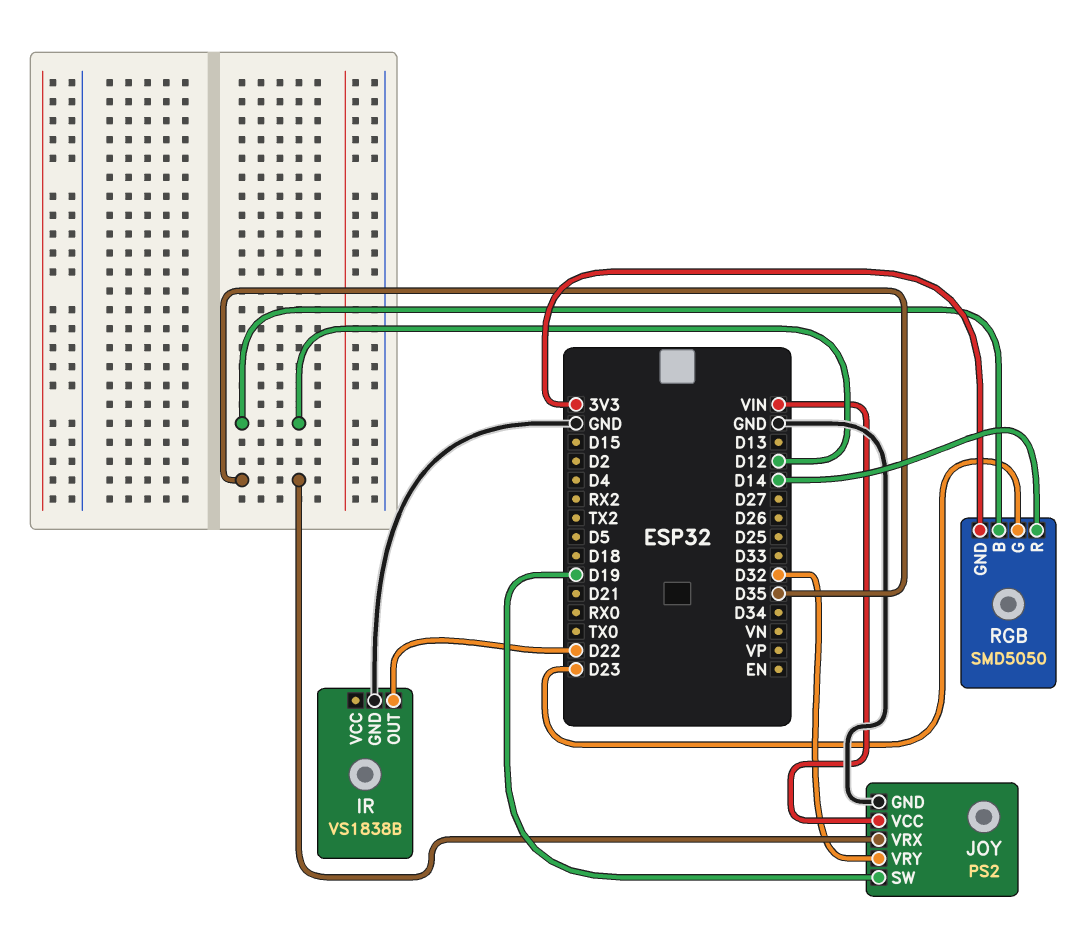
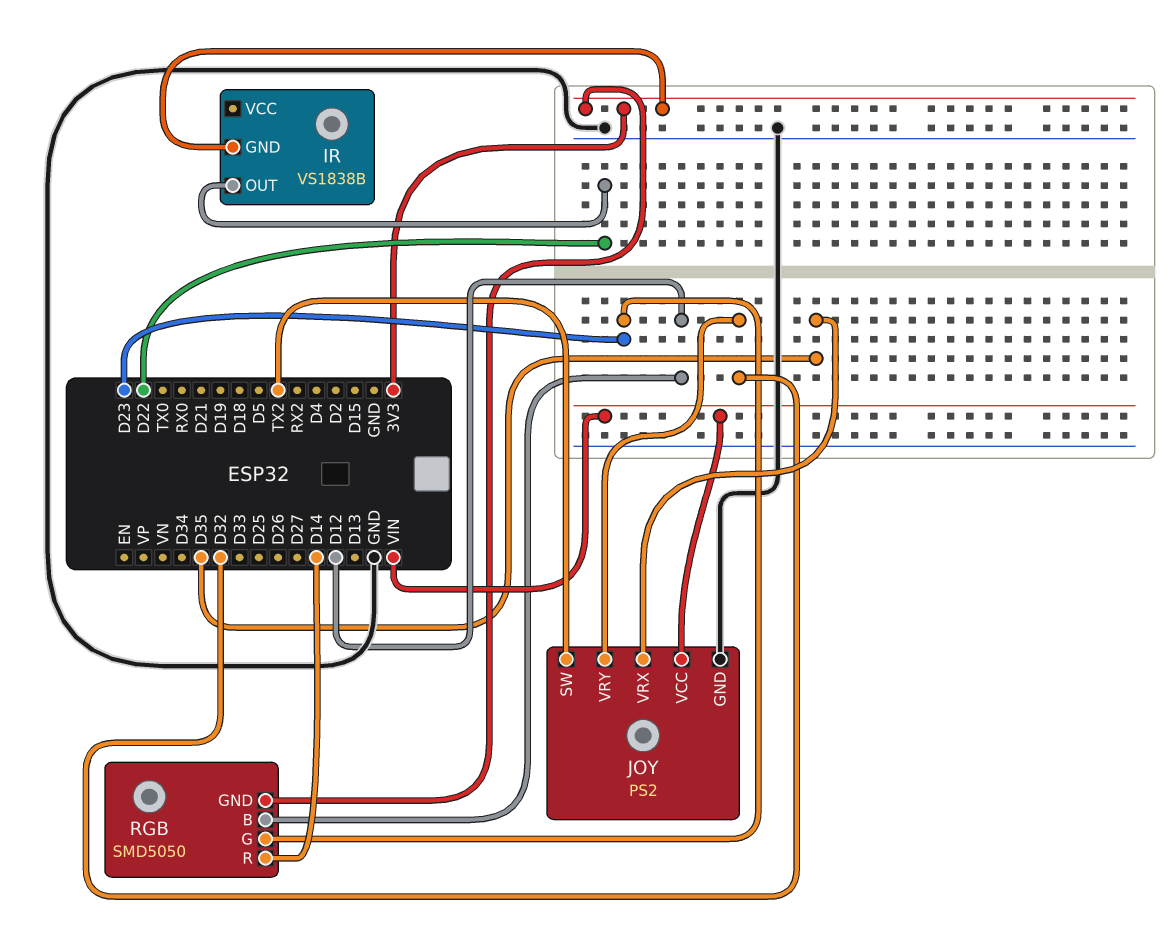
IR pin GND: GND -> 3V3
JOY pin SW: D19 -> TX2

